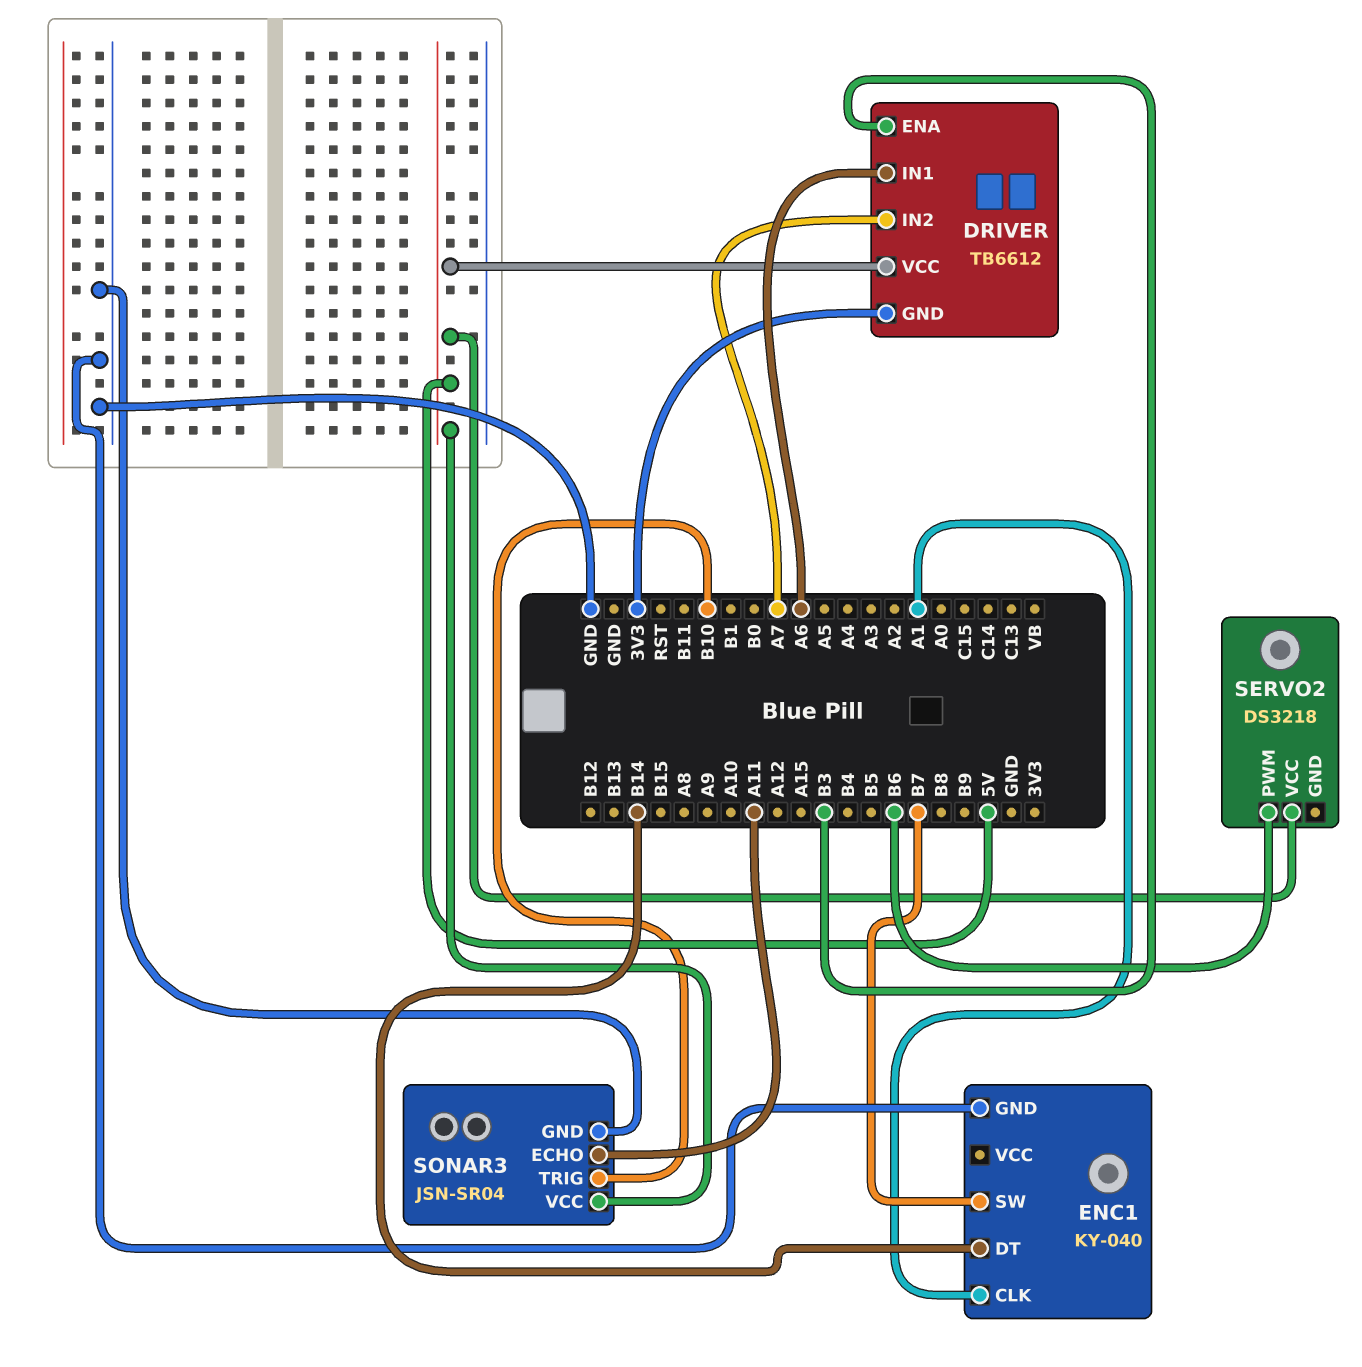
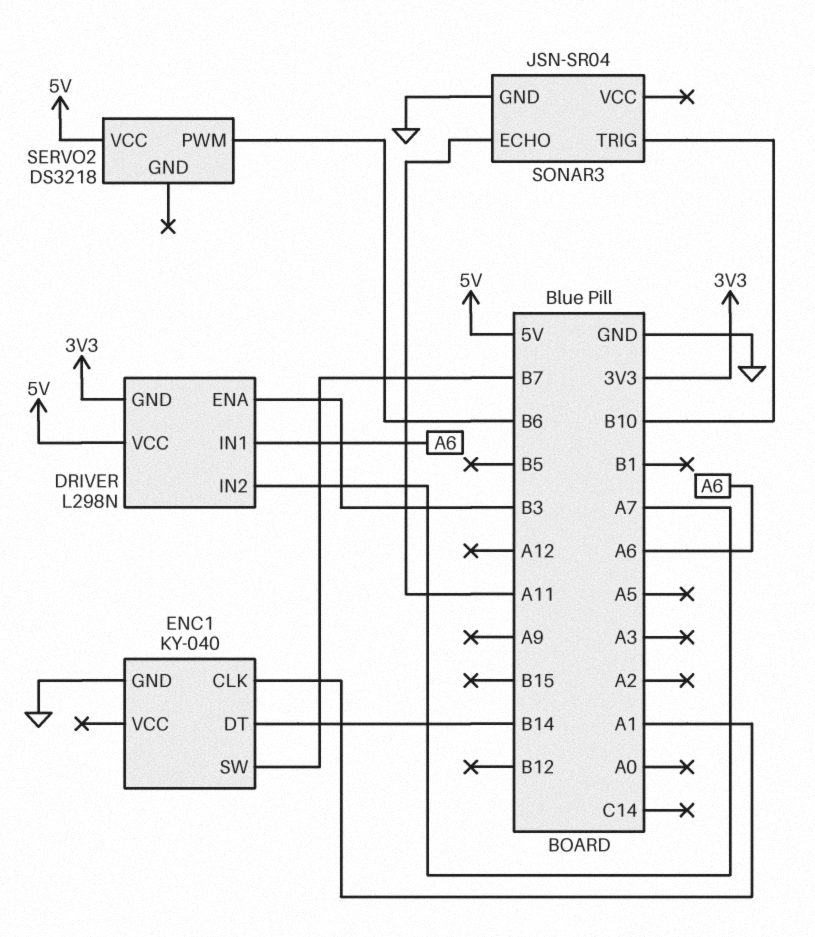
DRIVER: TB6612 -> L298N
SONAR3 pin VCC: 5V -> none

